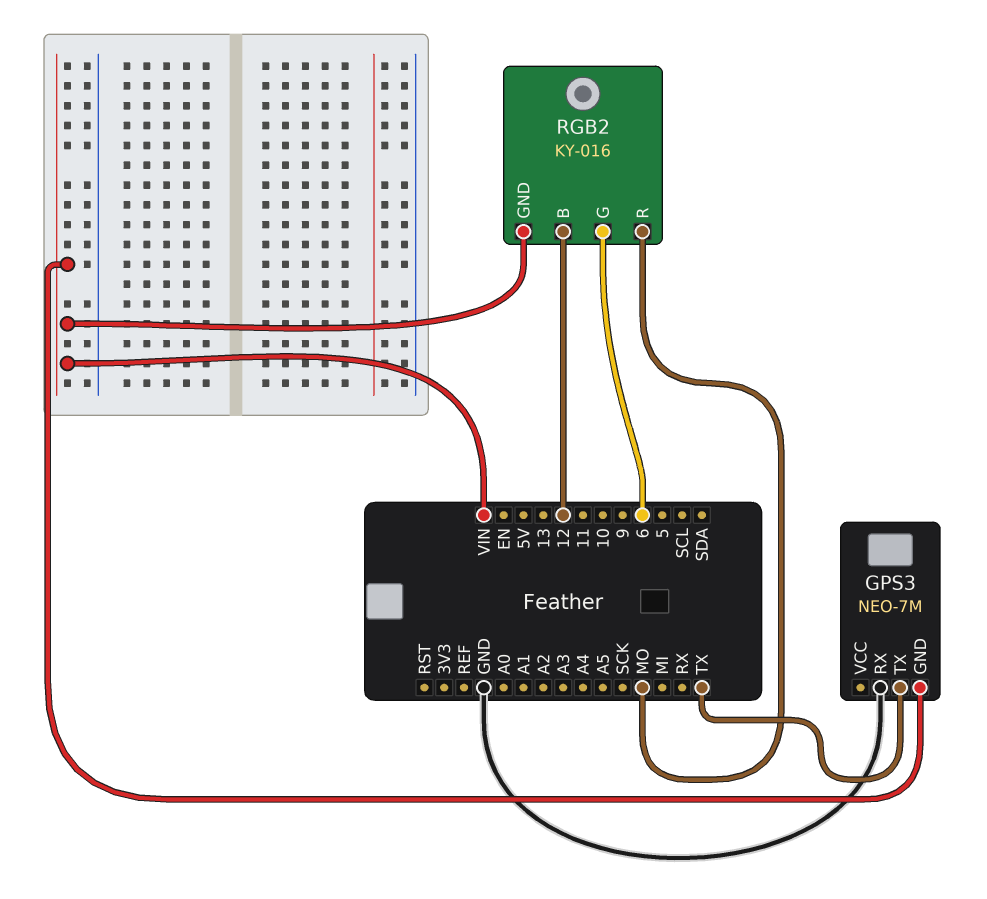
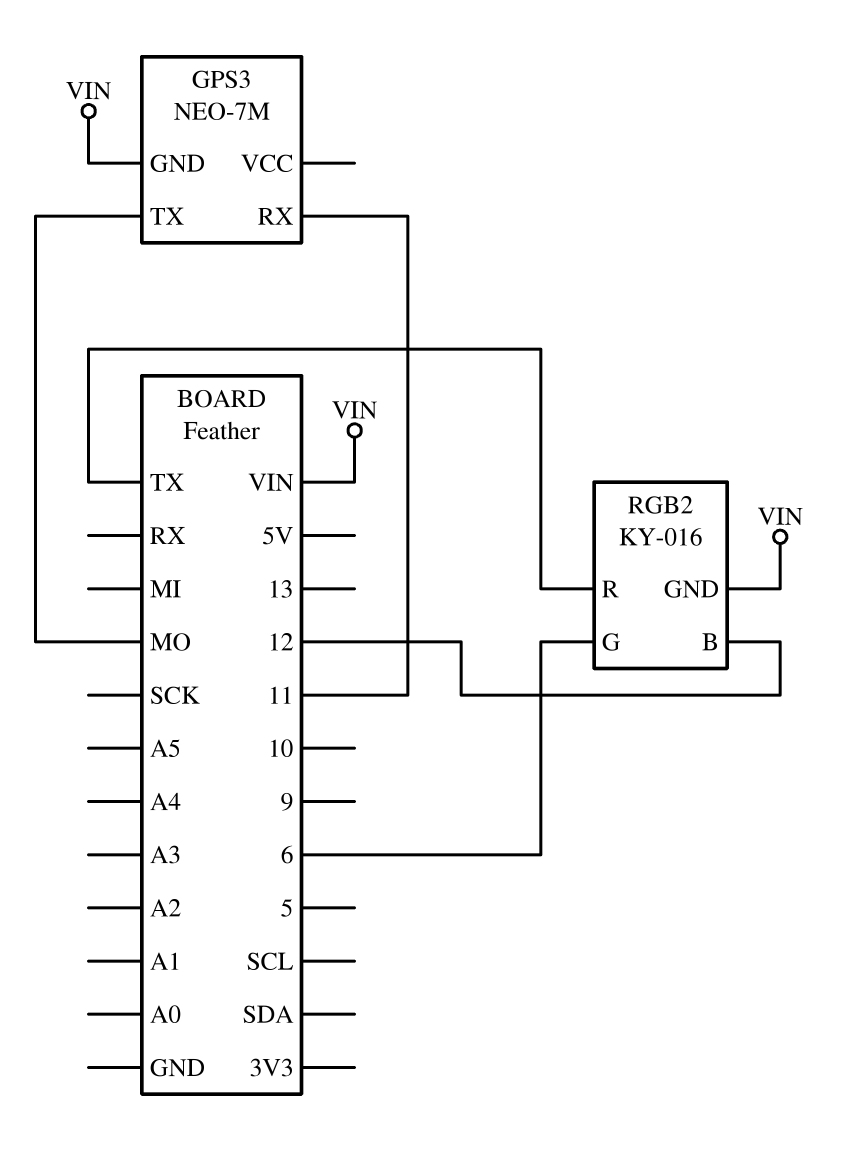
GPS3 pin RX: GND -> 11
GPS3 pin TX: TX -> MO
RGB2 pin R: MO -> TX

